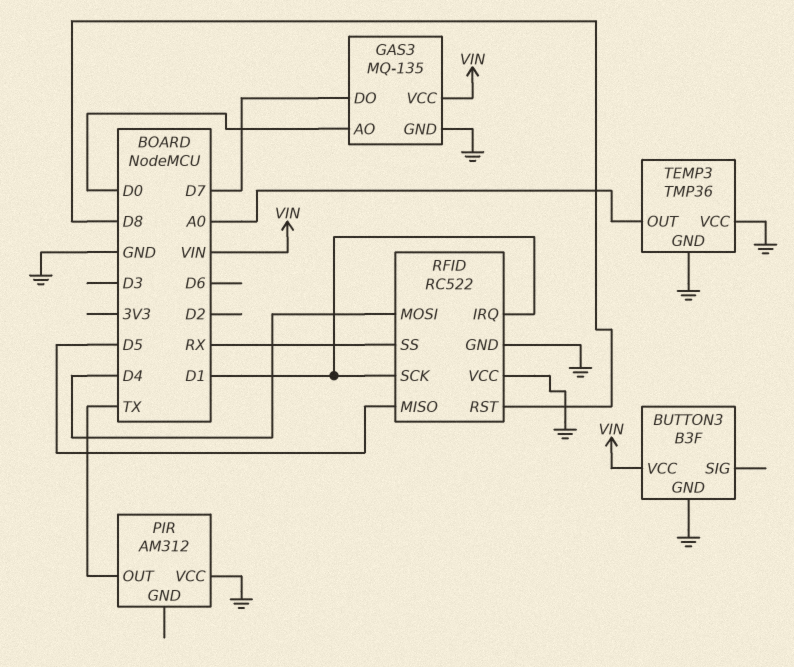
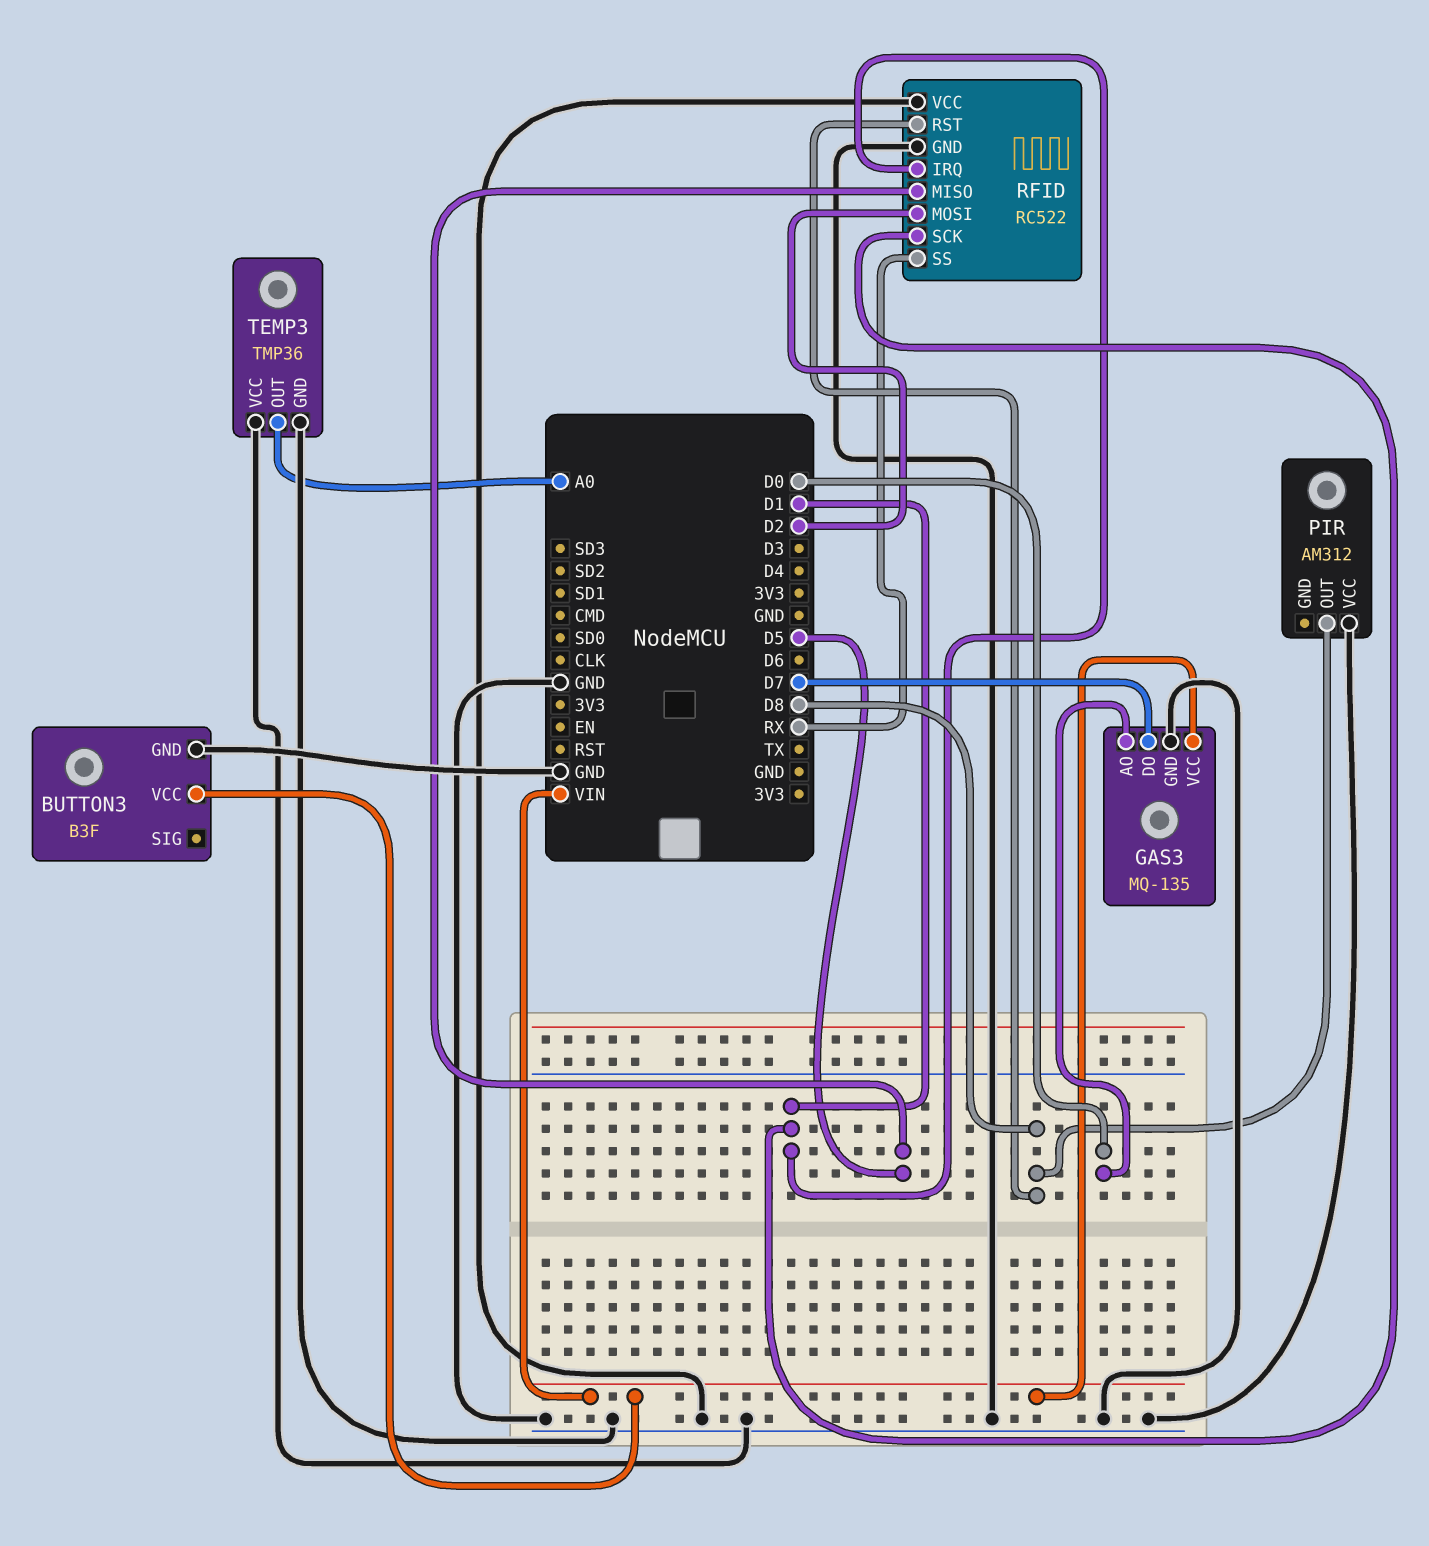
PIR pin OUT: TX -> D8
RFID pin MOSI: D4 -> D2

